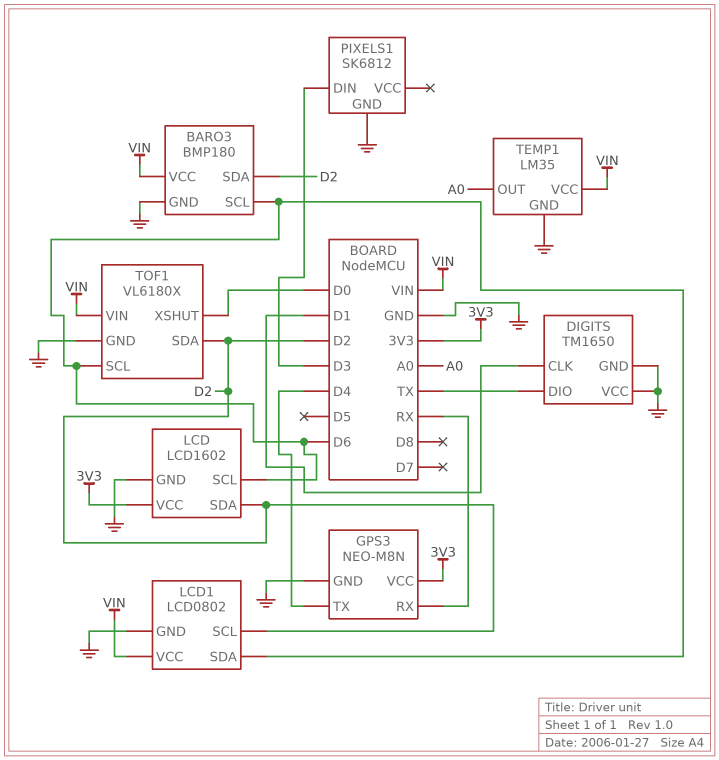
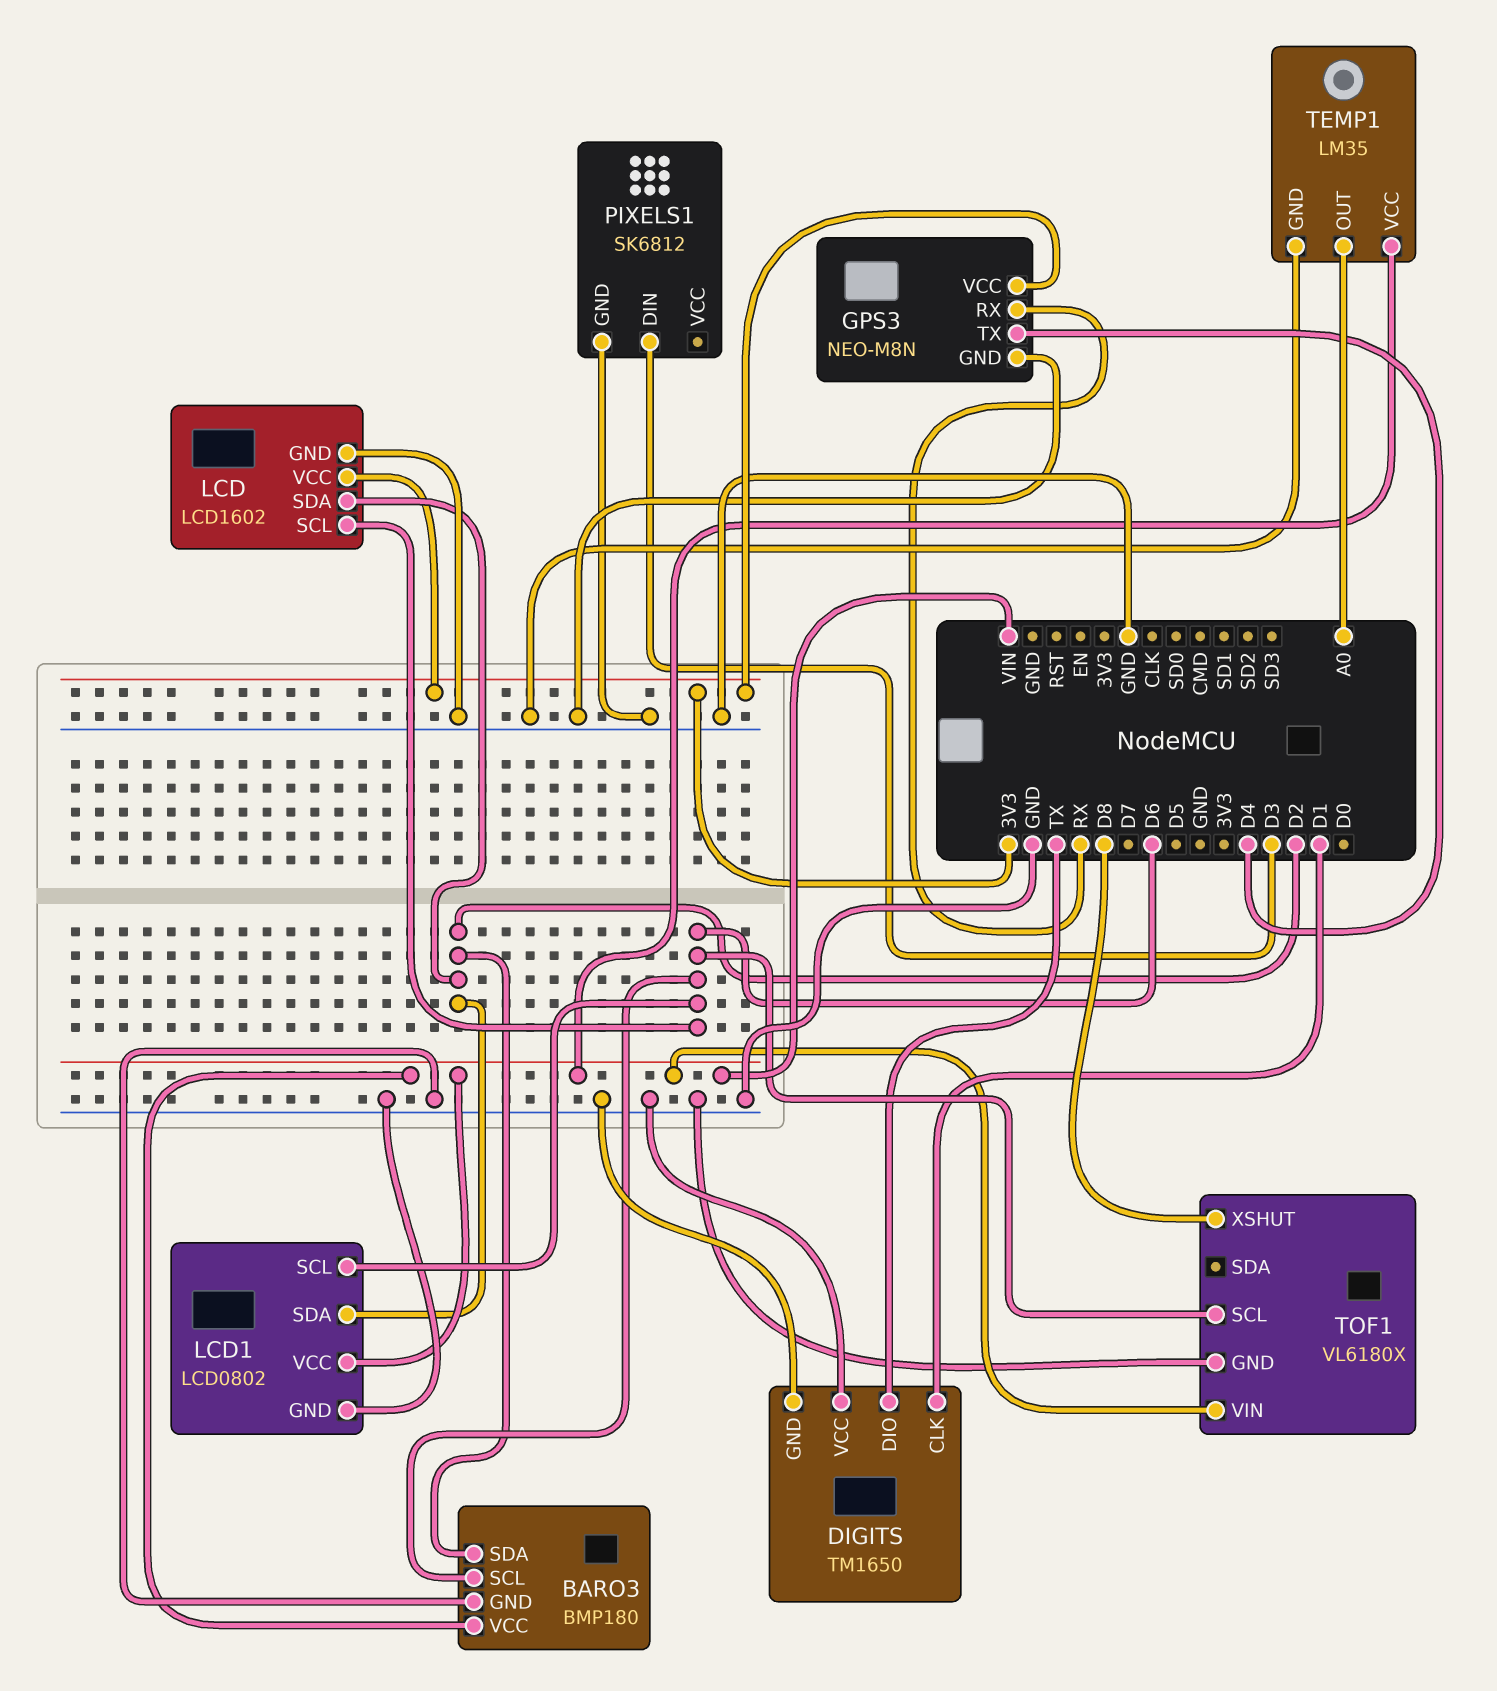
LCD1 pin SCL: D2 -> D6
LCD1 pin SDA: D6 -> D2
TOF1 pin SDA: D2 -> none
TOF1 pin XSHUT: D0 -> D8

